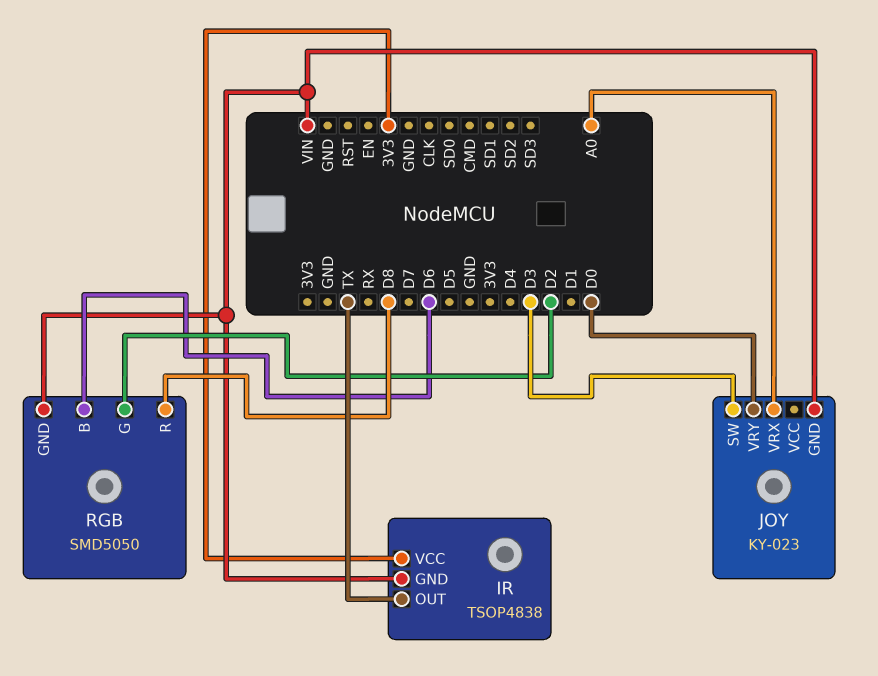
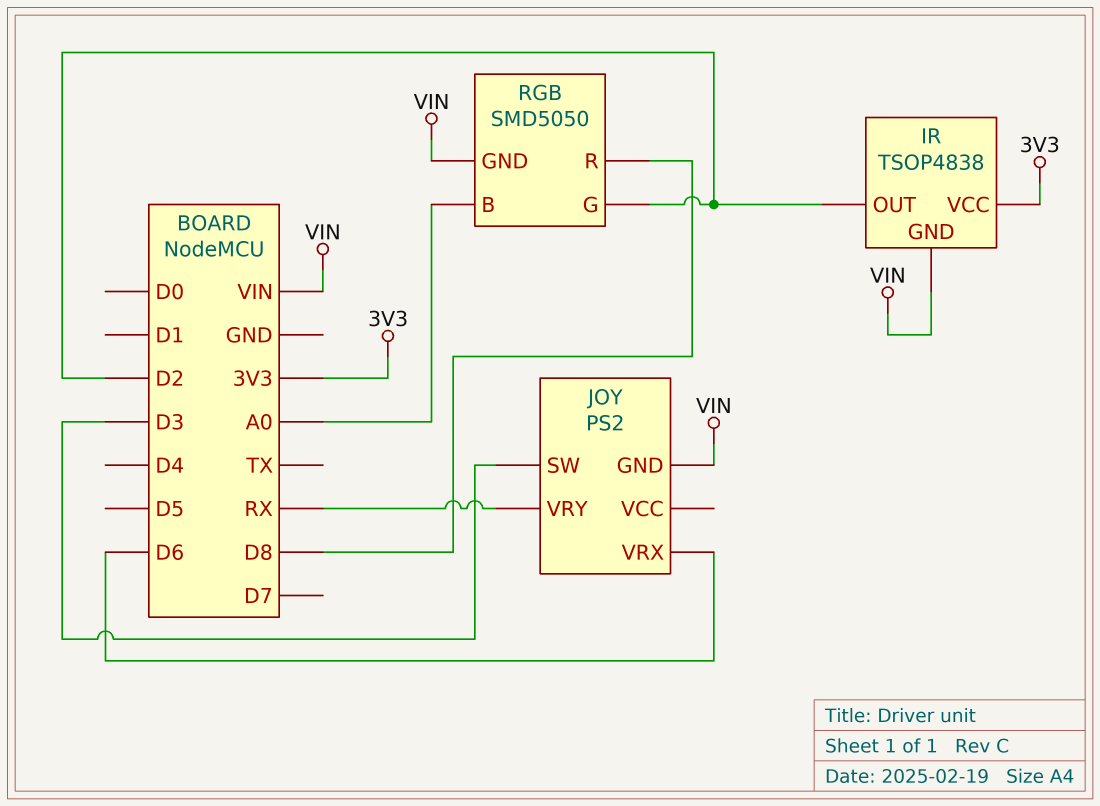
IR pin OUT: TX -> D2
JOY: KY-023 -> PS2
JOY pin VRX: A0 -> D6
JOY pin VRY: D0 -> RX
RGB pin B: D6 -> A0

